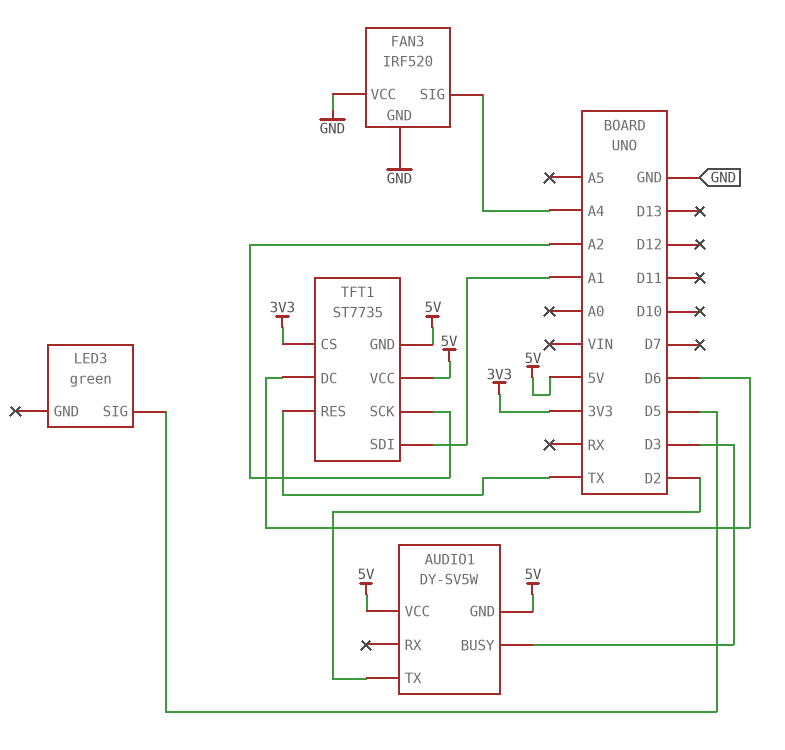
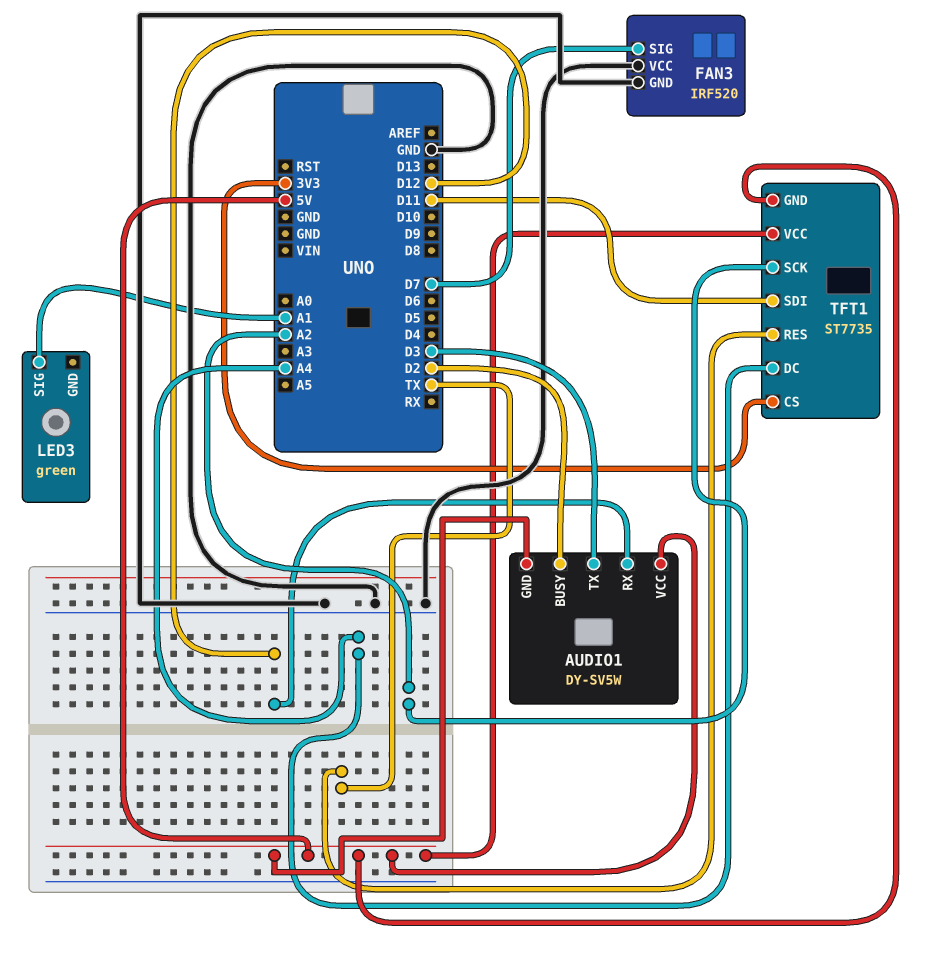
AUDIO1 pin BUSY: D3 -> D2
AUDIO1 pin RX: none -> D12
AUDIO1 pin TX: D2 -> D3
FAN3 pin SIG: A4 -> D7
LED3 pin SIG: D5 -> A1
TFT1 pin DC: D6 -> A4
TFT1 pin SDI: A1 -> D11

